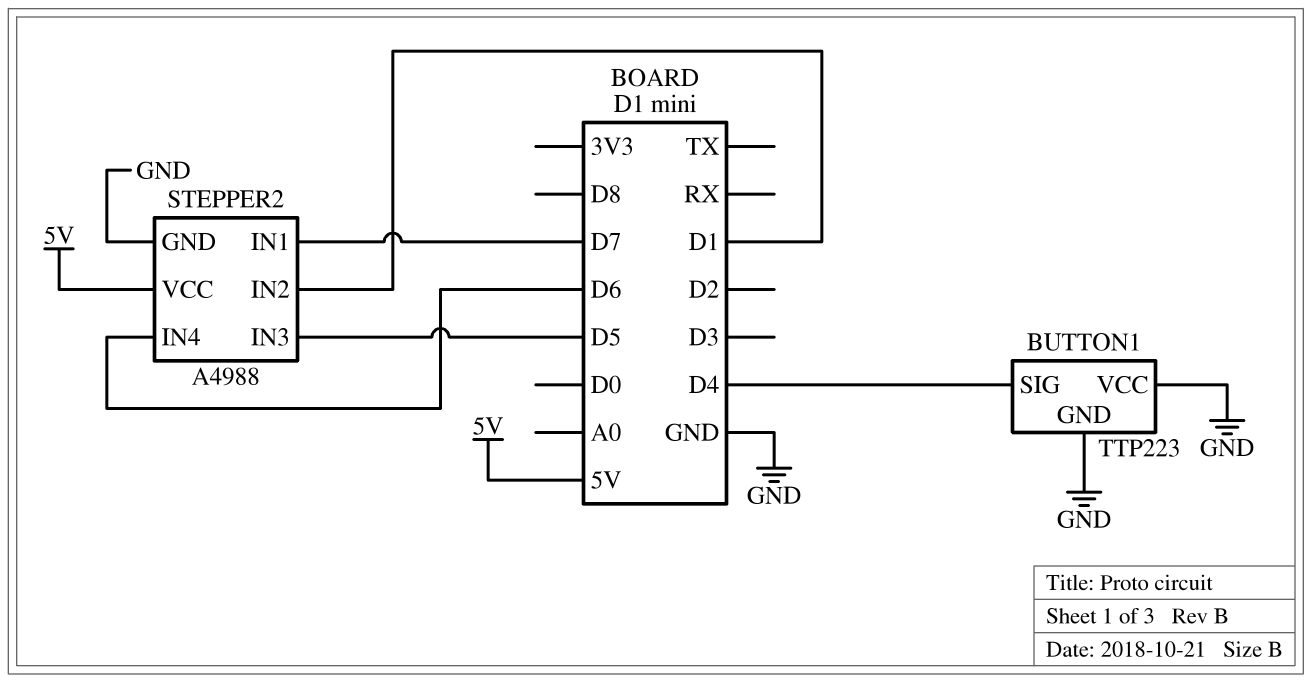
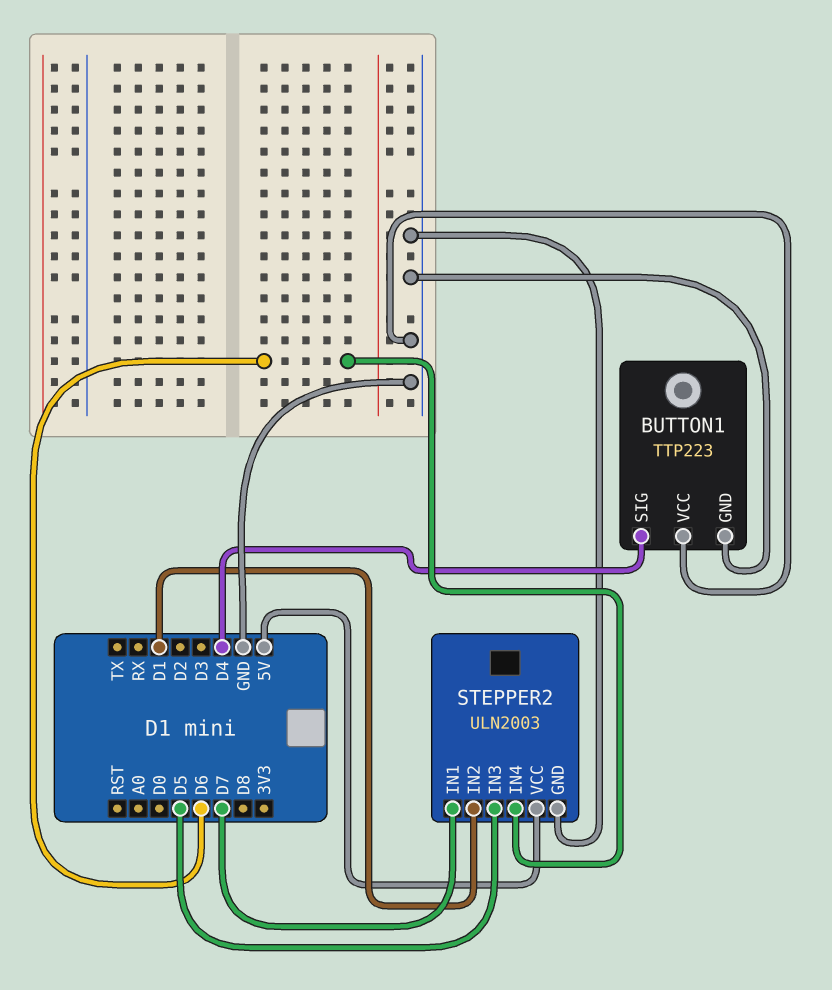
STEPPER2: A4988 -> ULN2003

